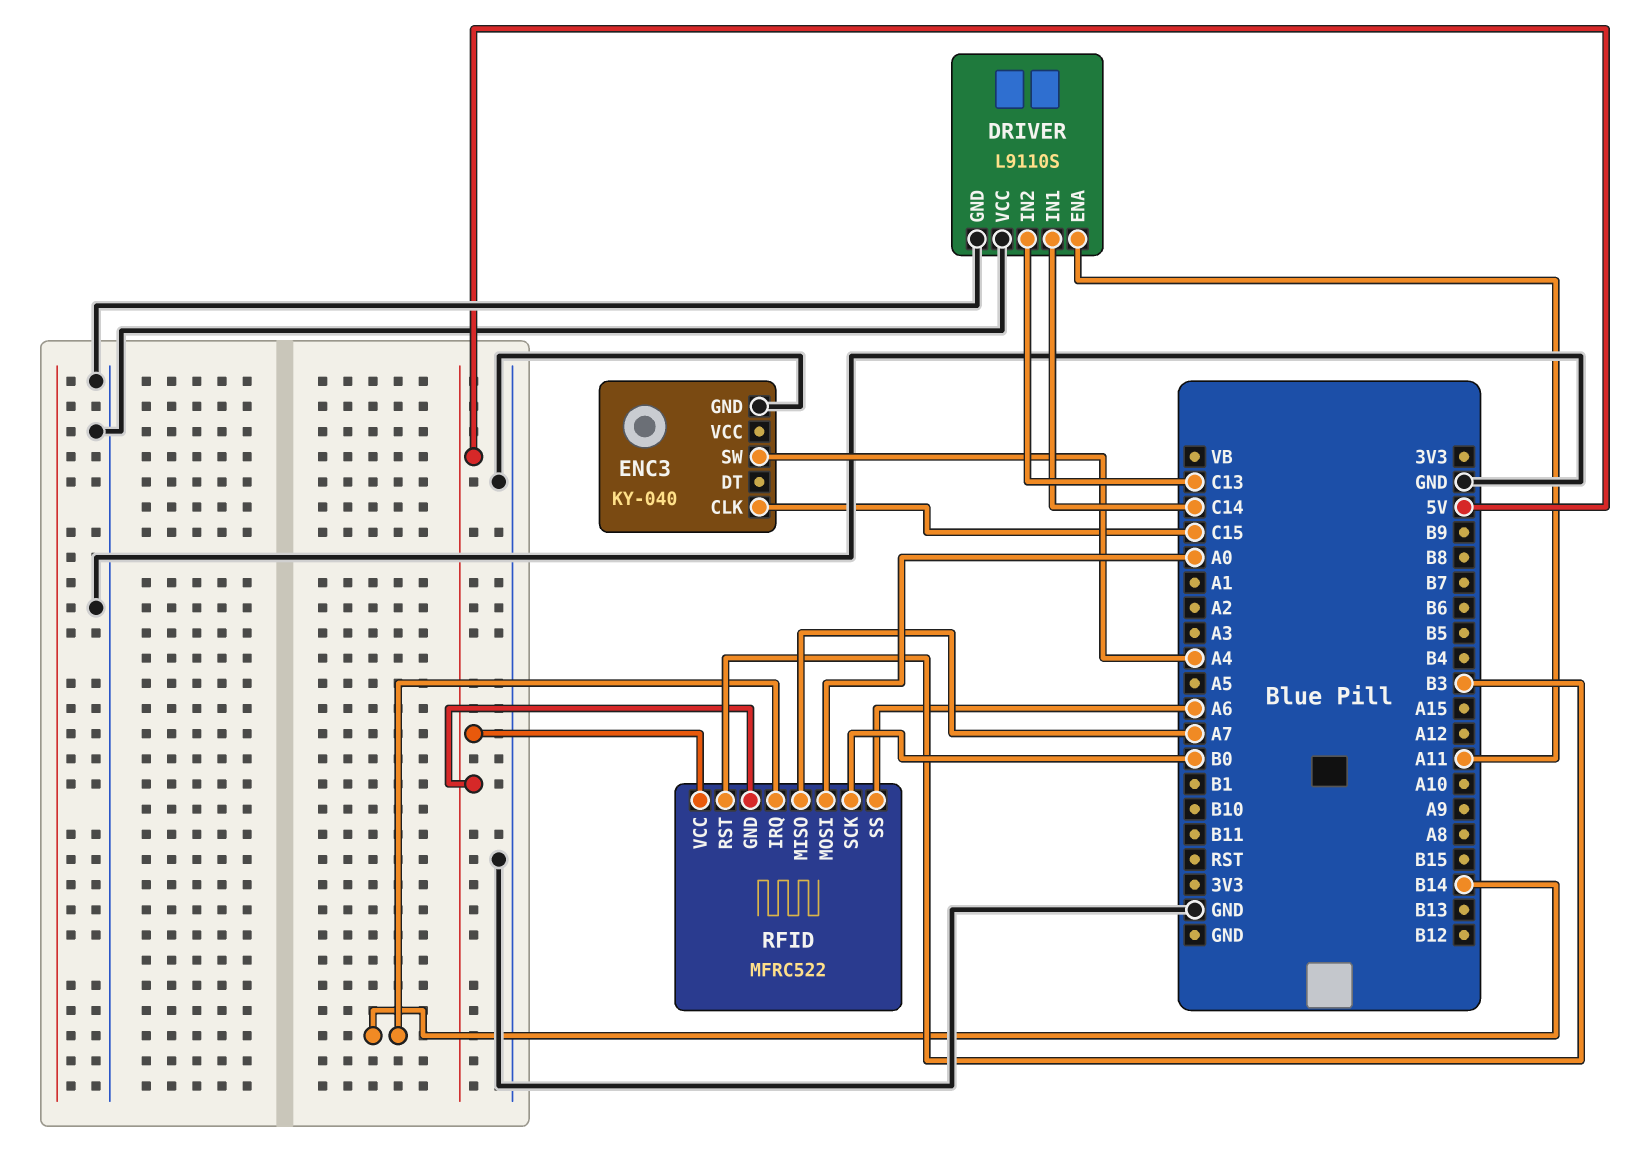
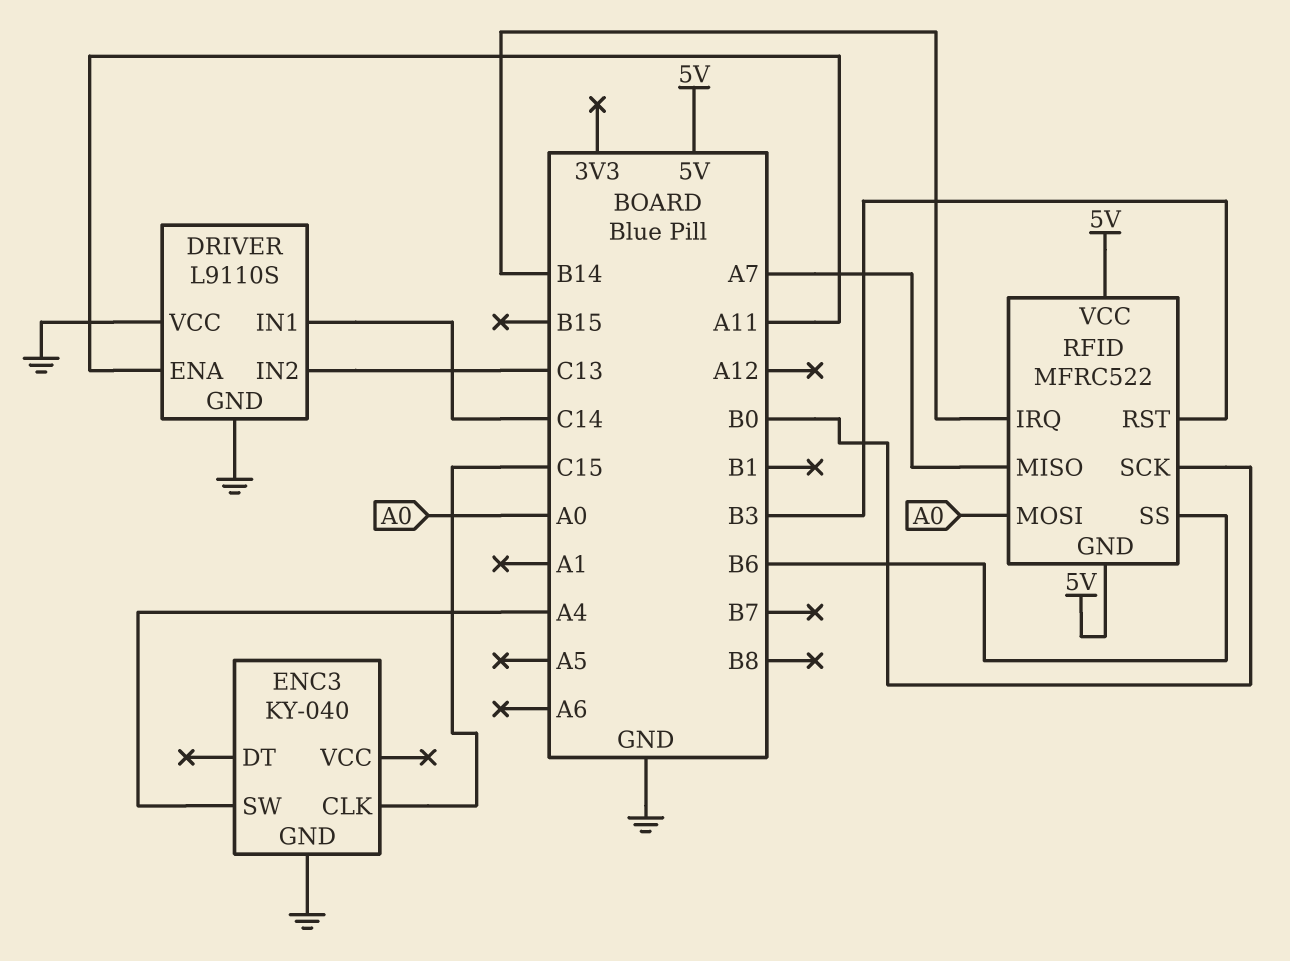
RFID pin SS: A6 -> B6

